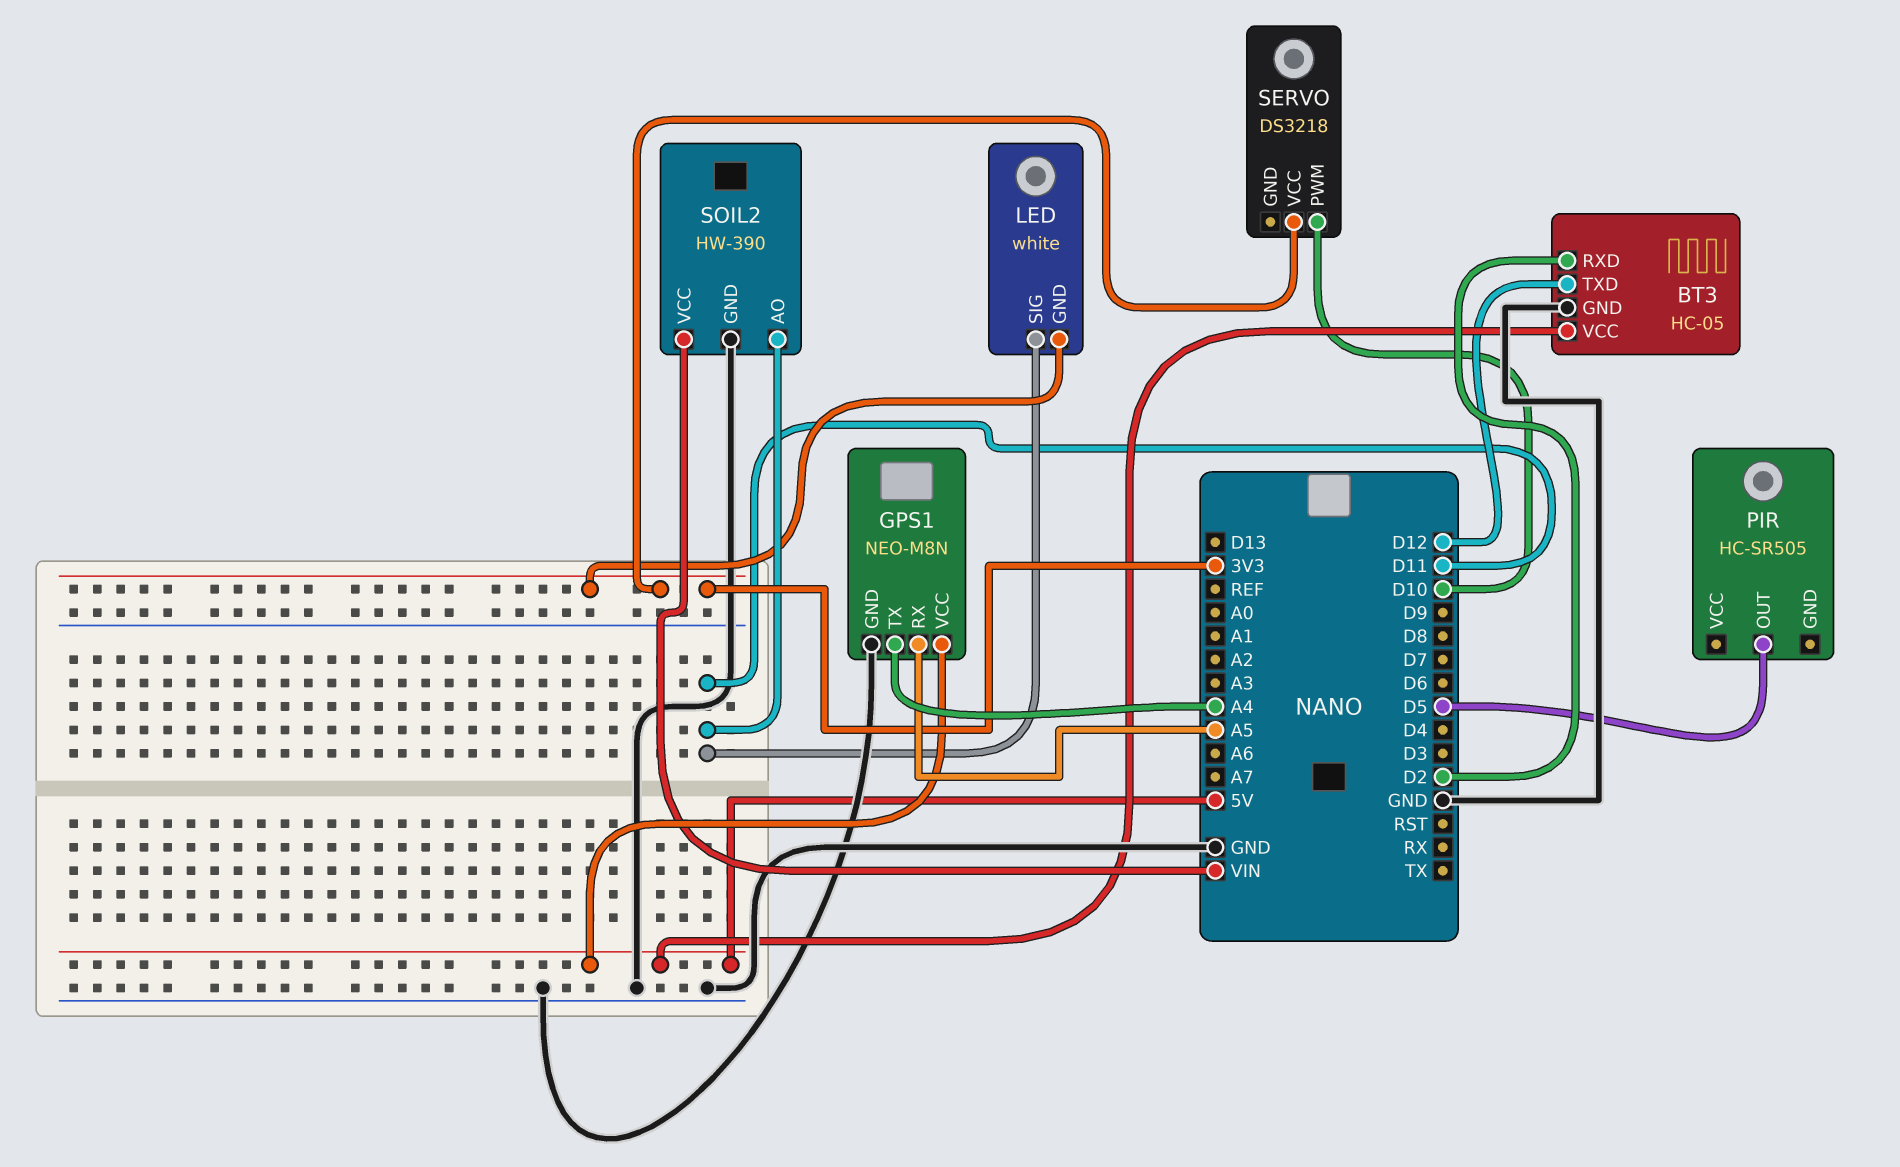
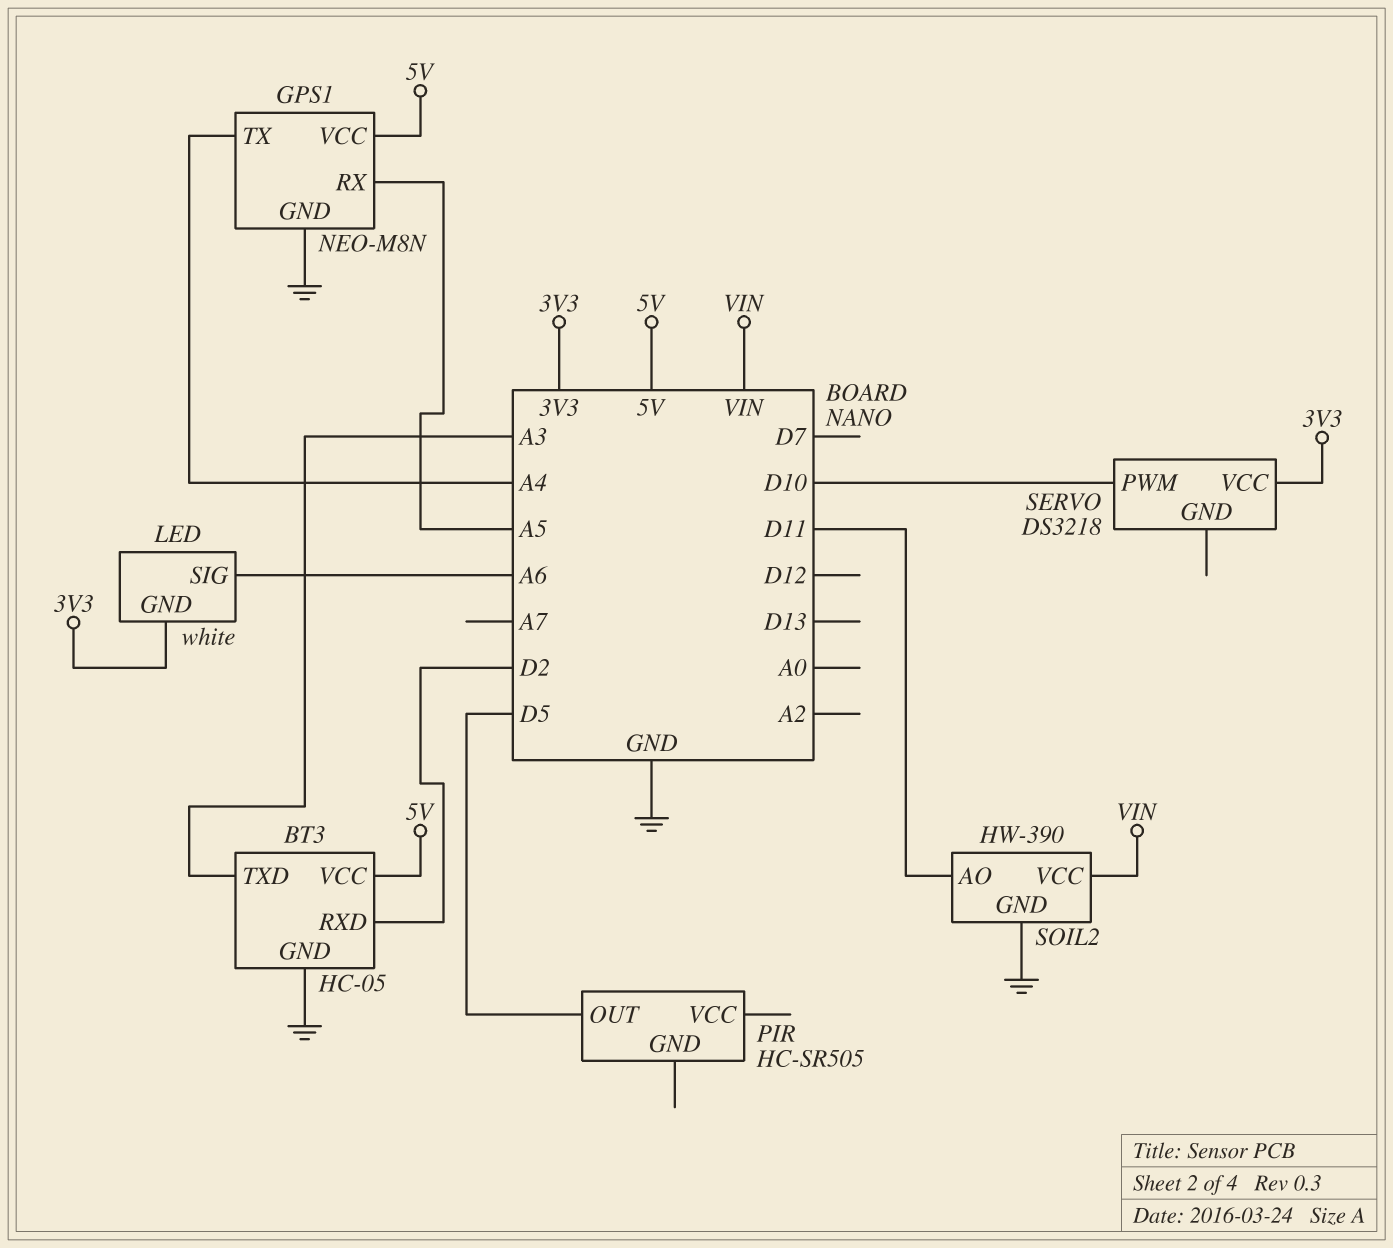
BT3 pin TXD: D12 -> A3
LED pin SIG: D11 -> A6

